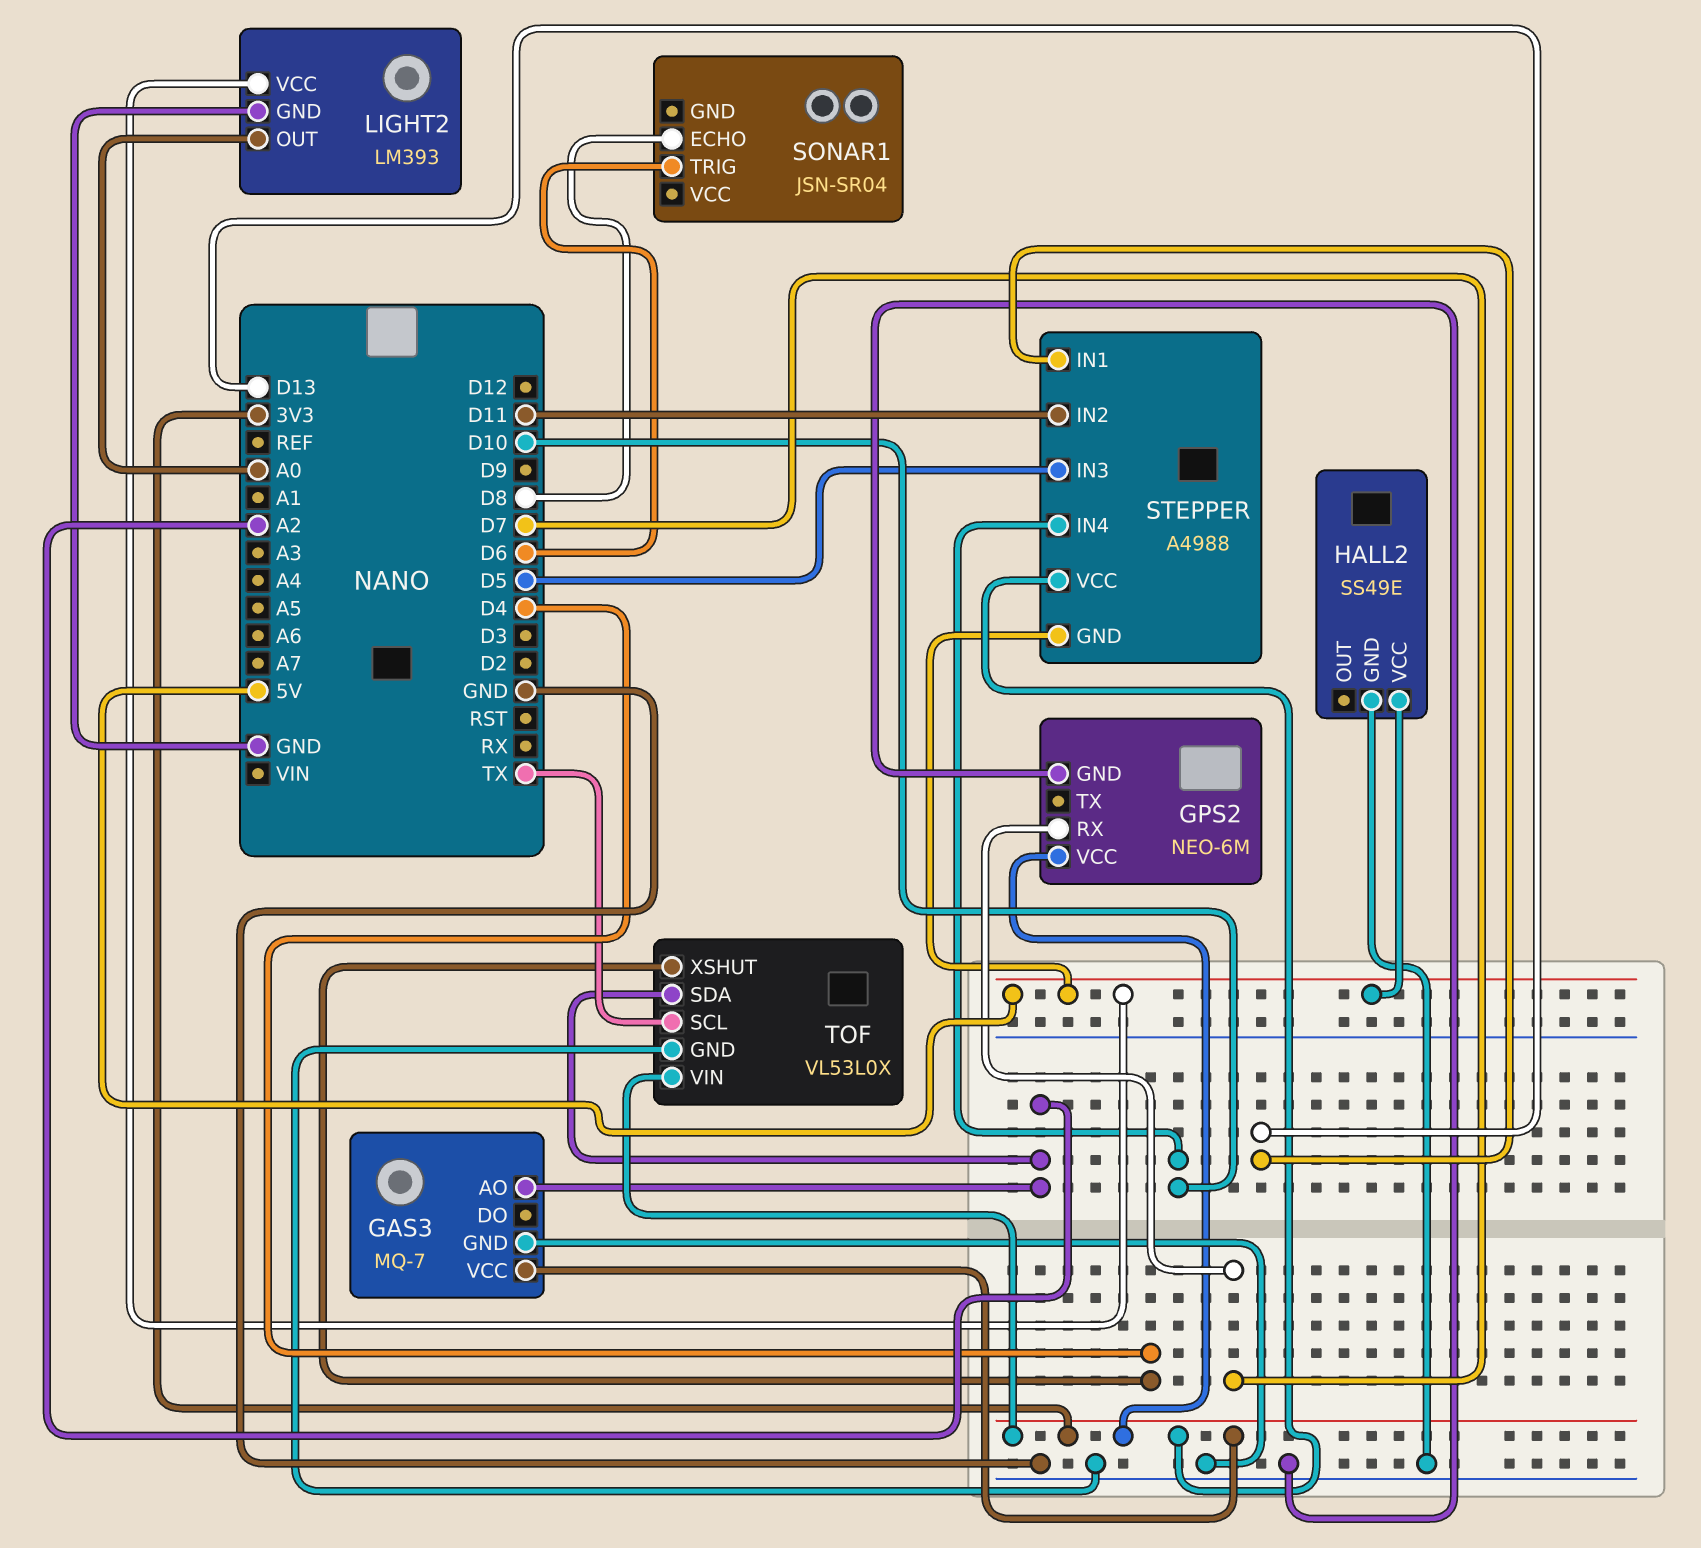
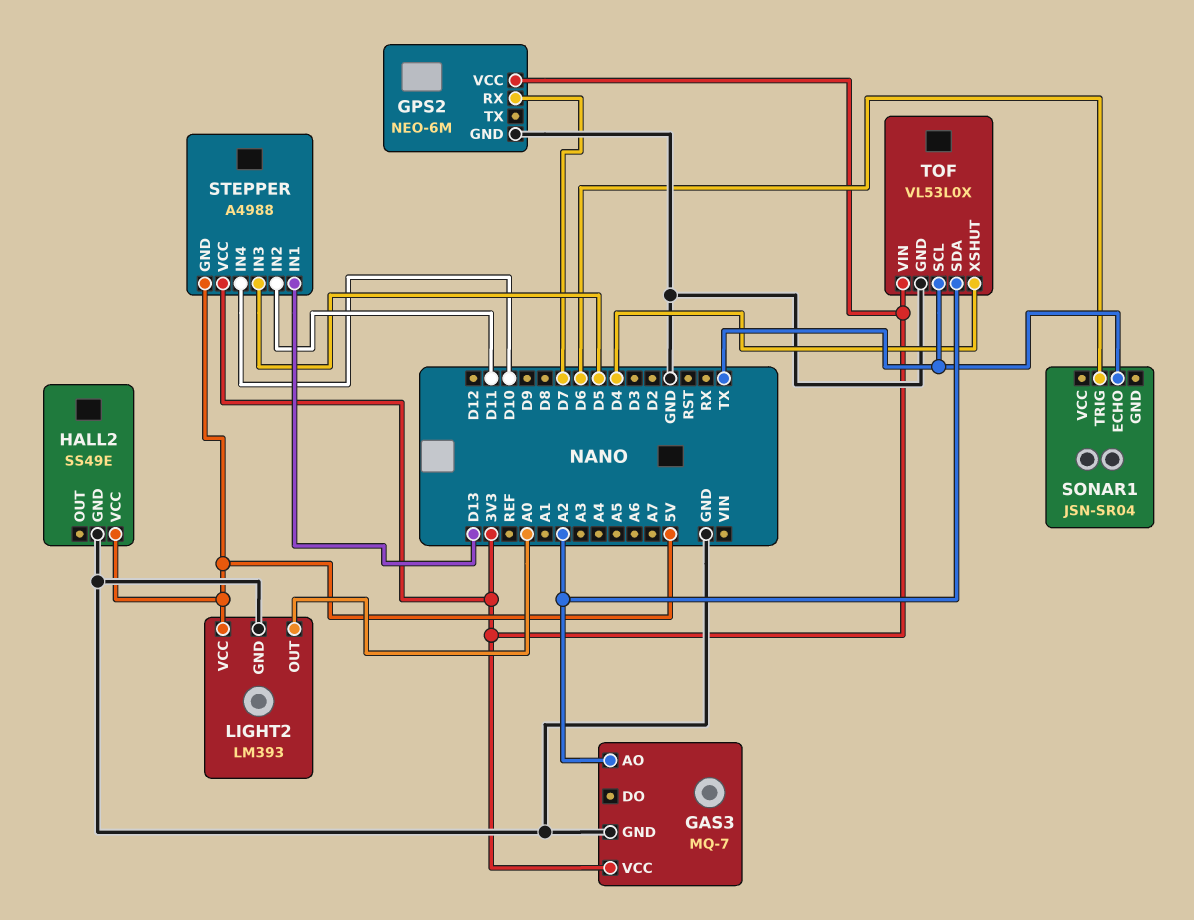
SONAR1 pin ECHO: D8 -> TX

